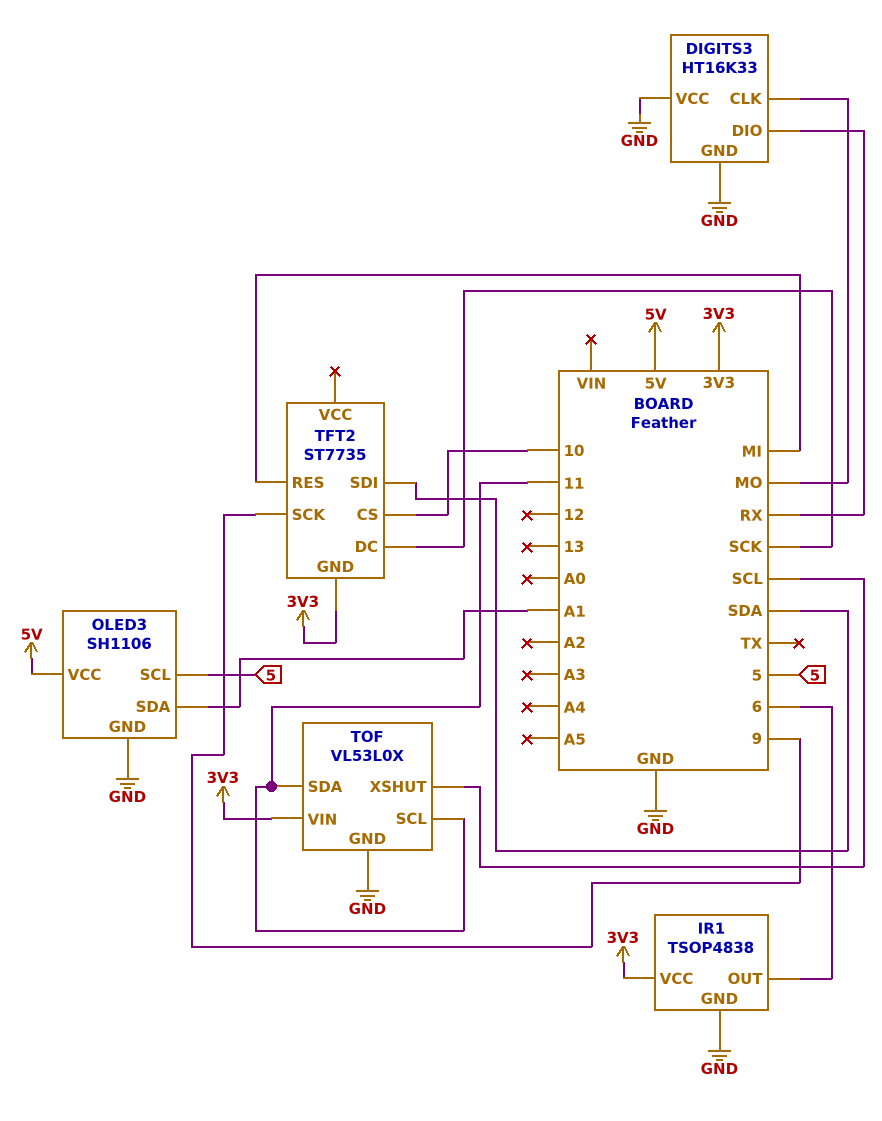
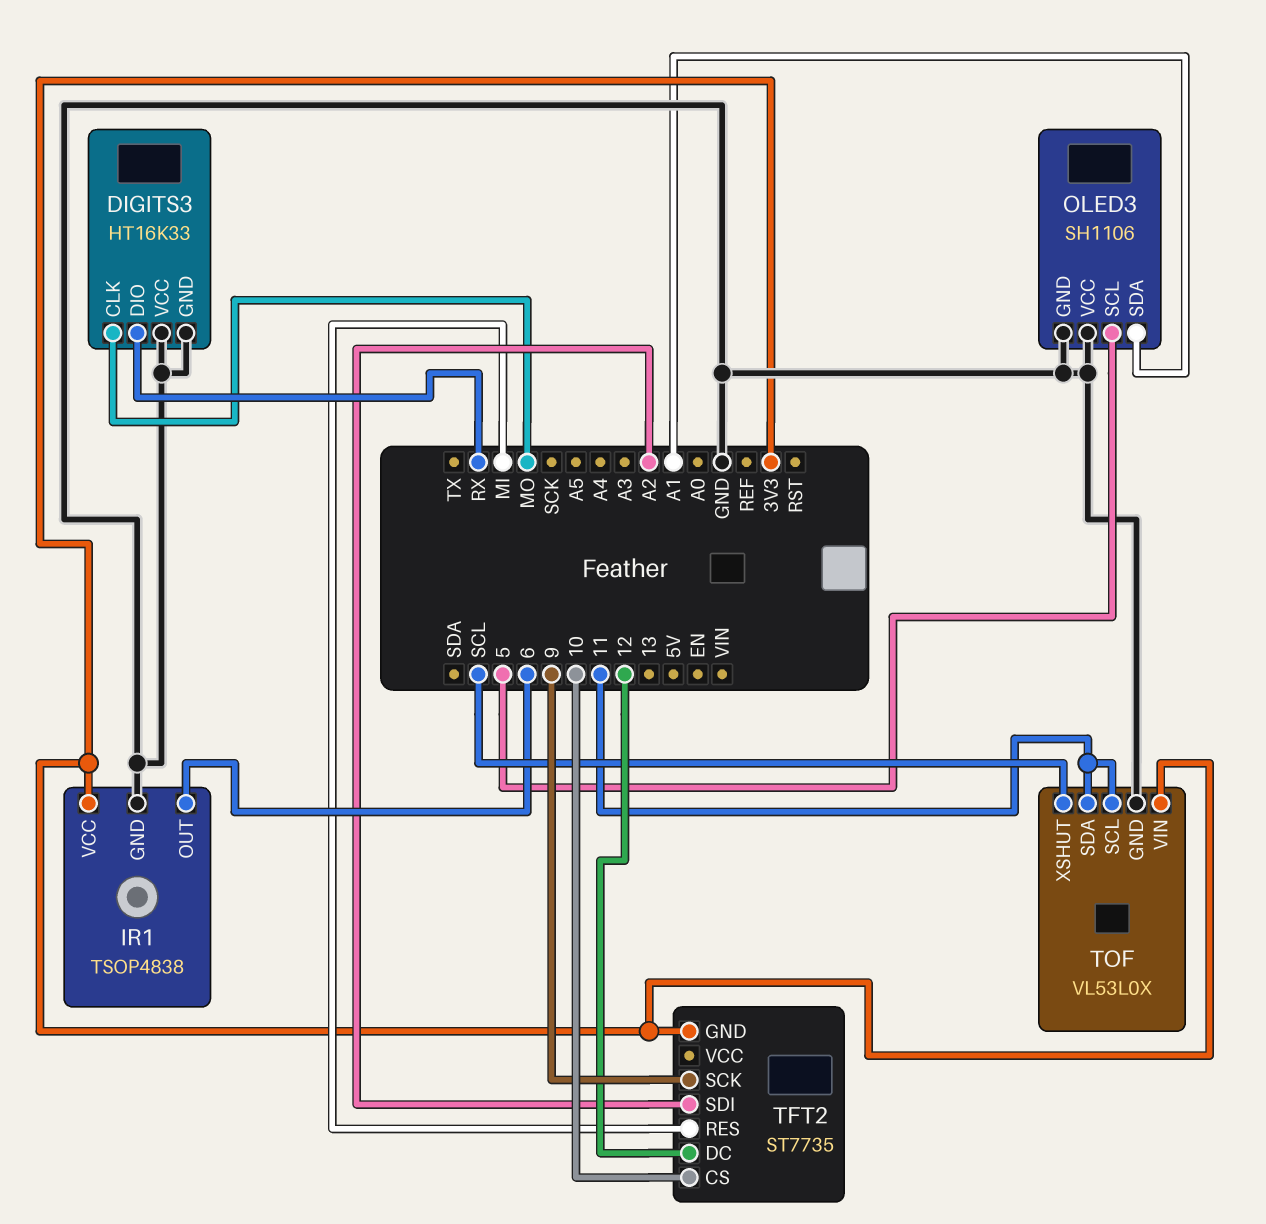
OLED3 pin VCC: 5V -> GND
TFT2 pin DC: SCK -> 12
TFT2 pin SDI: SDA -> A2

